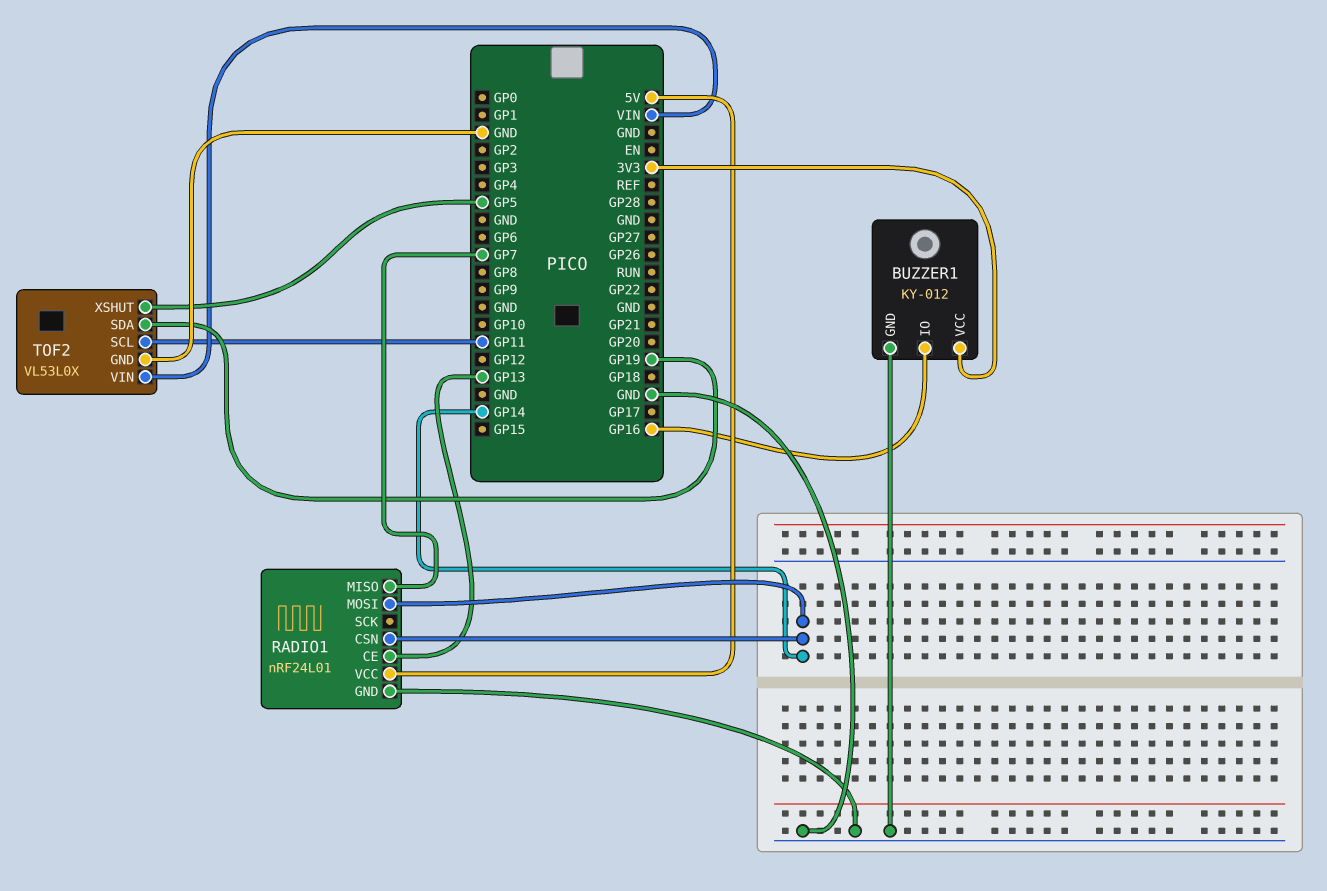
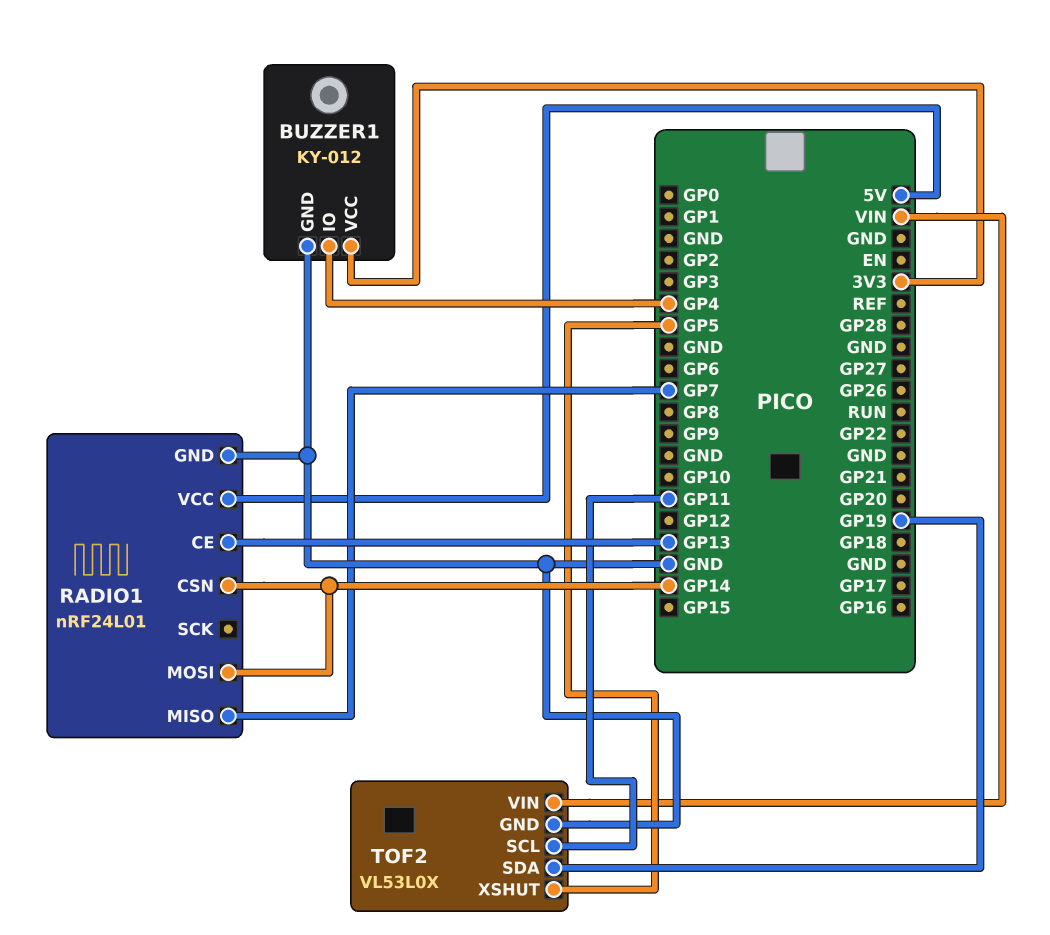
BUZZER1 pin IO: GP16 -> GP4

